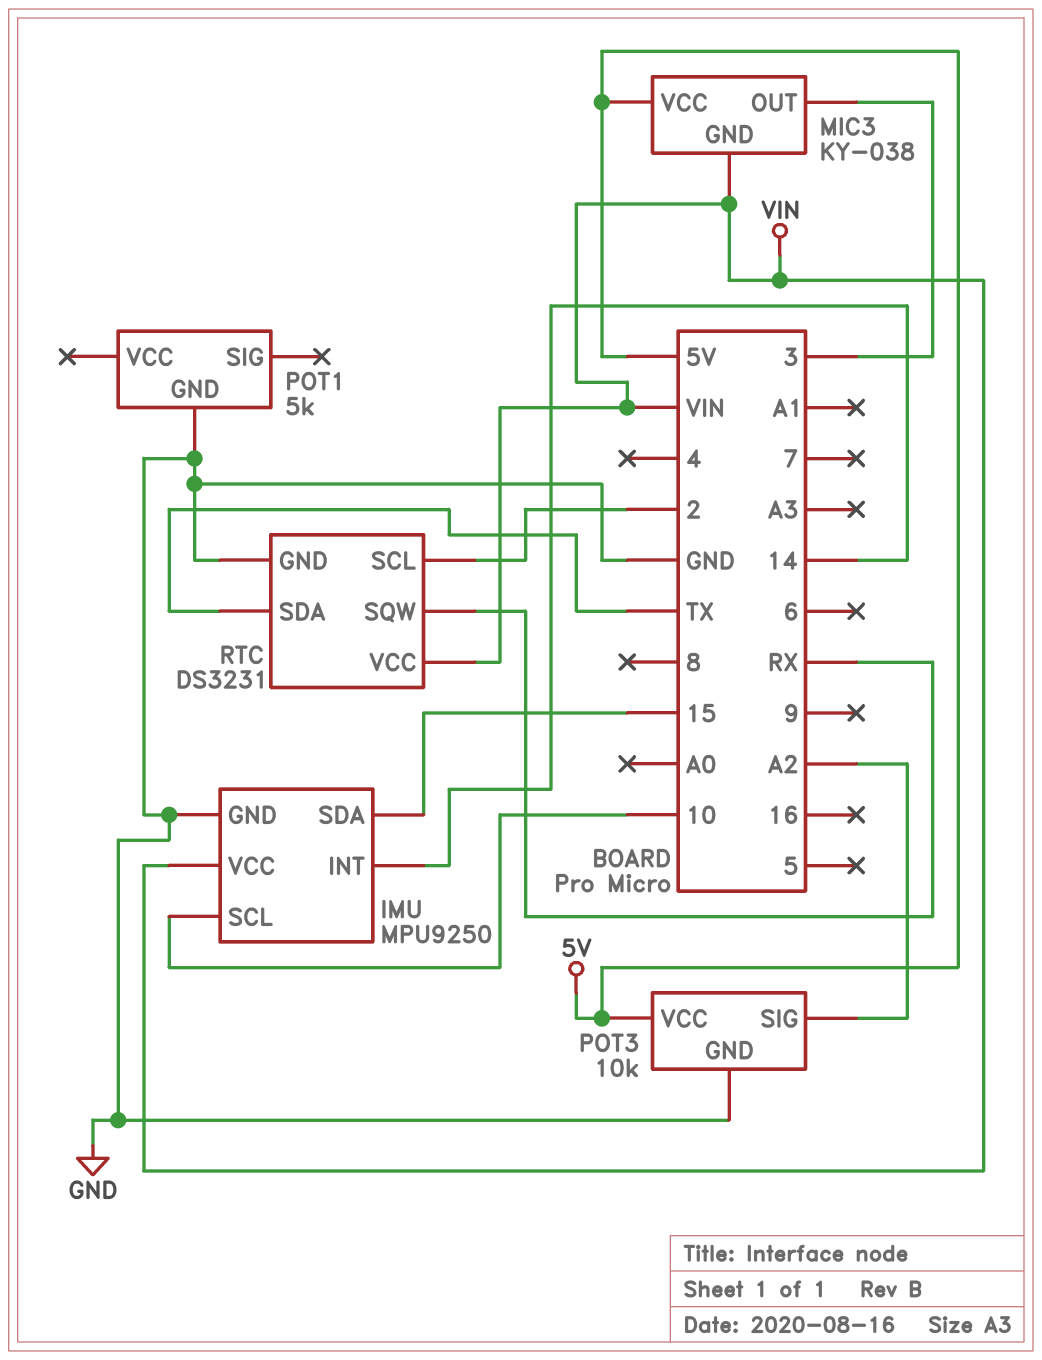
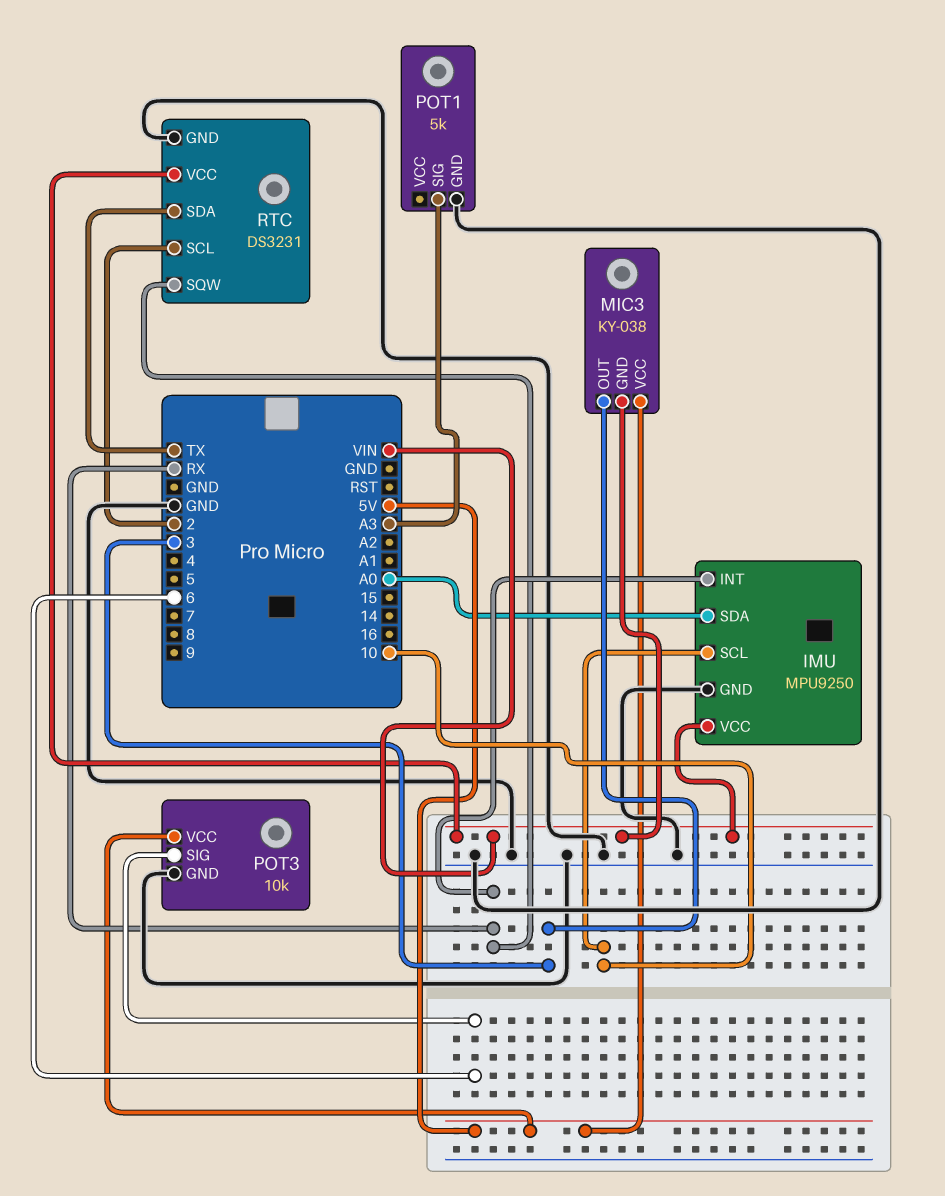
IMU pin INT: 14 -> RX
IMU pin SDA: 15 -> A0
POT1 pin SIG: none -> A3
POT3 pin SIG: A2 -> 6

